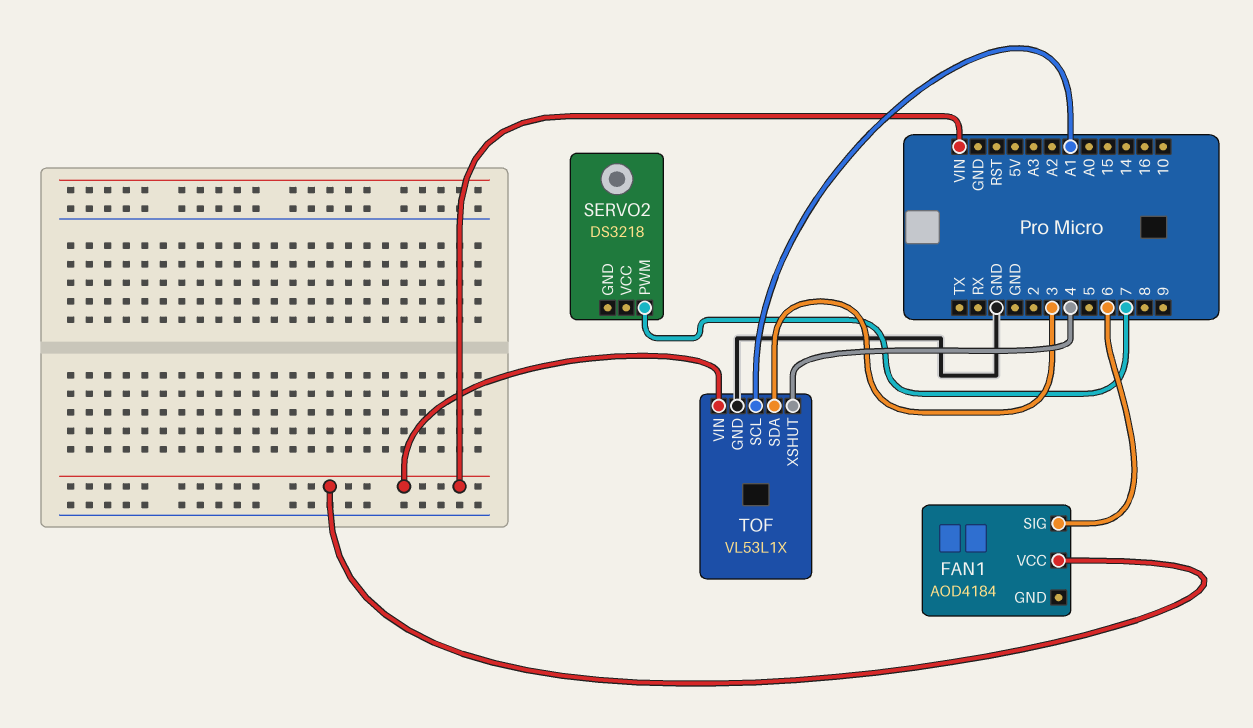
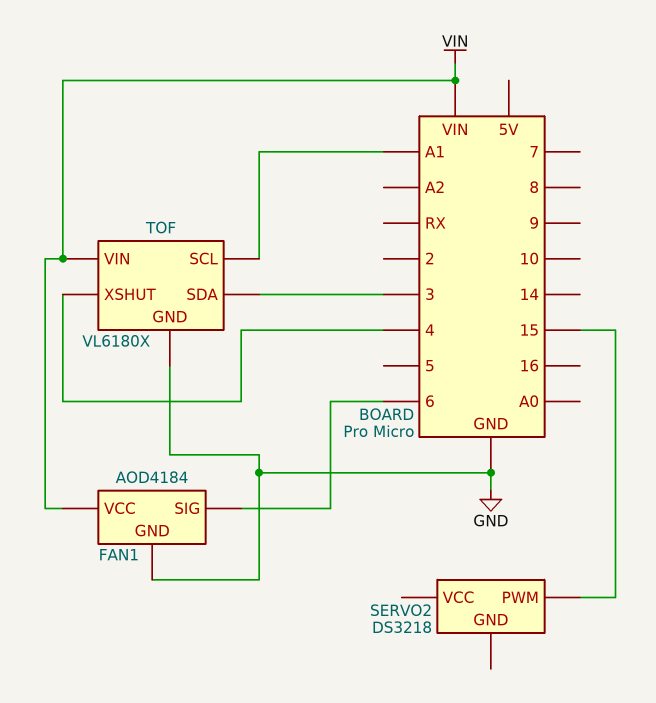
FAN1 pin GND: none -> GND
SERVO2 pin PWM: 7 -> 15
TOF: VL53L1X -> VL6180X

